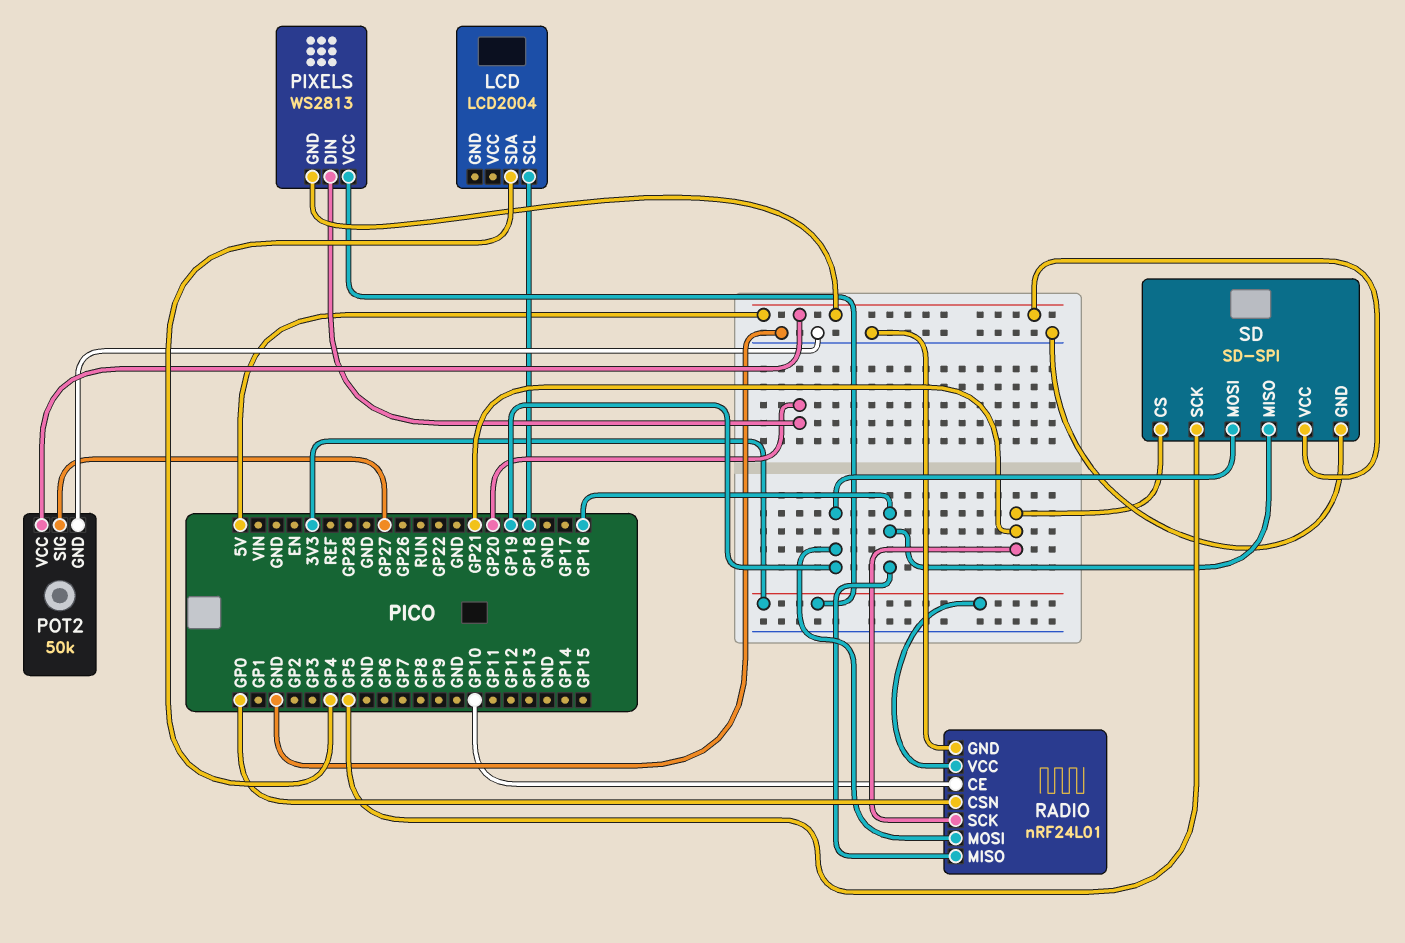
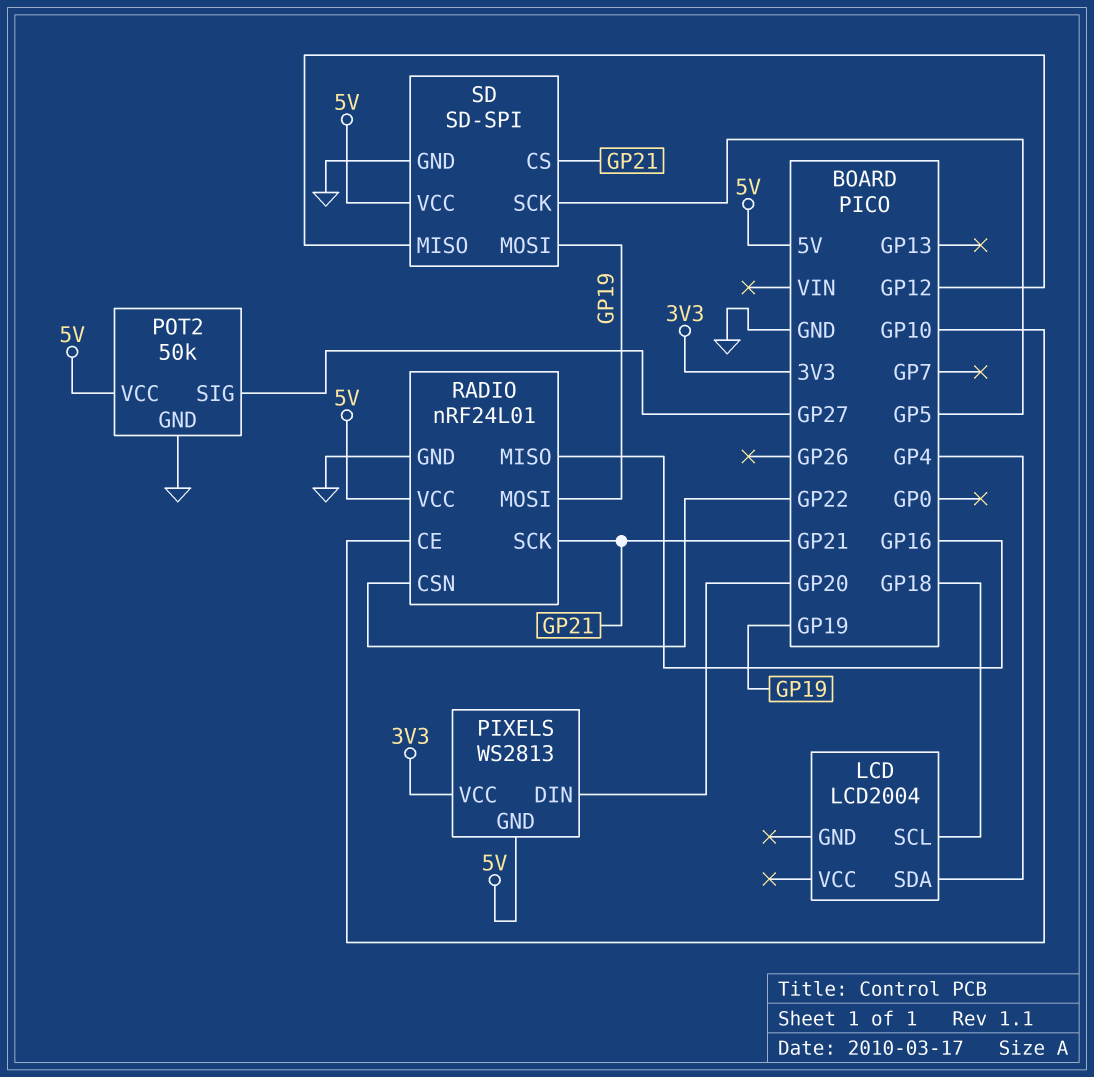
RADIO pin CSN: GP0 -> GP22
RADIO pin VCC: 3V3 -> 5V
SD pin MISO: GP16 -> GP12

